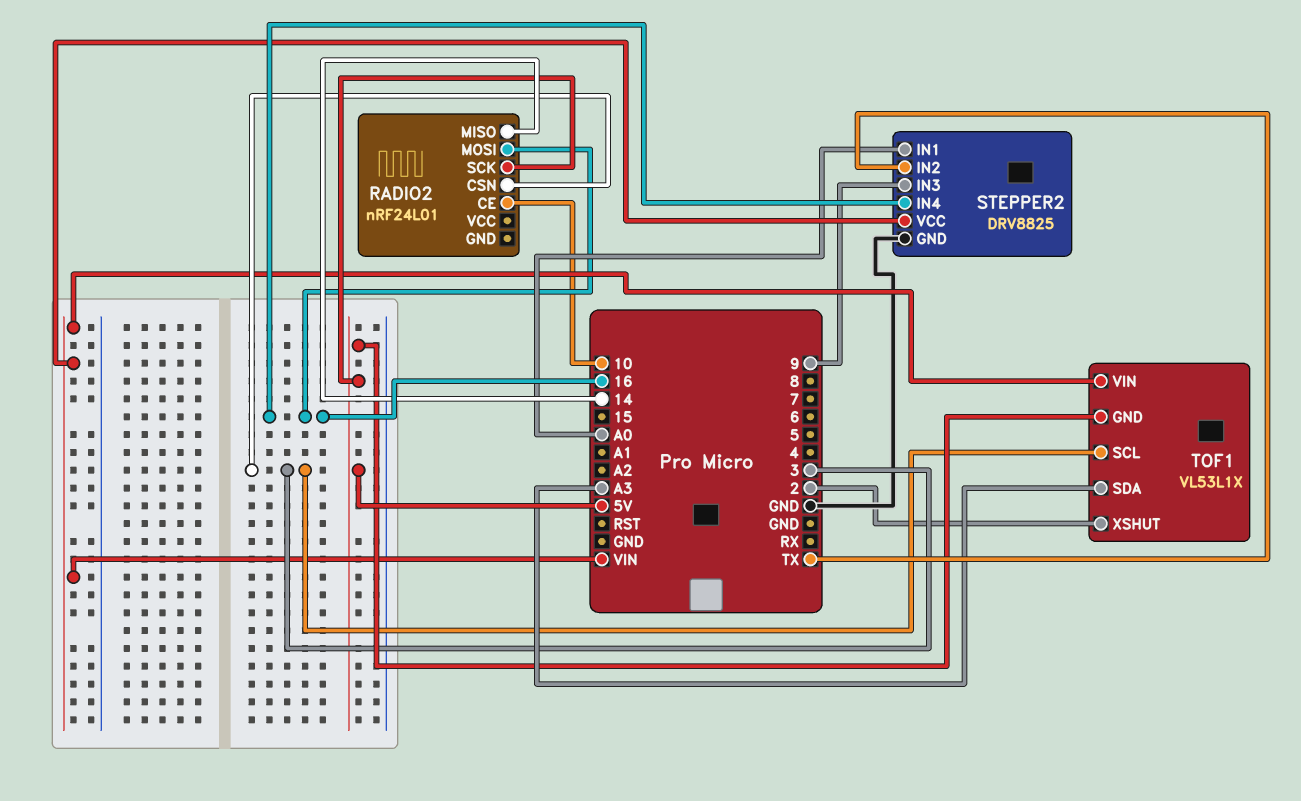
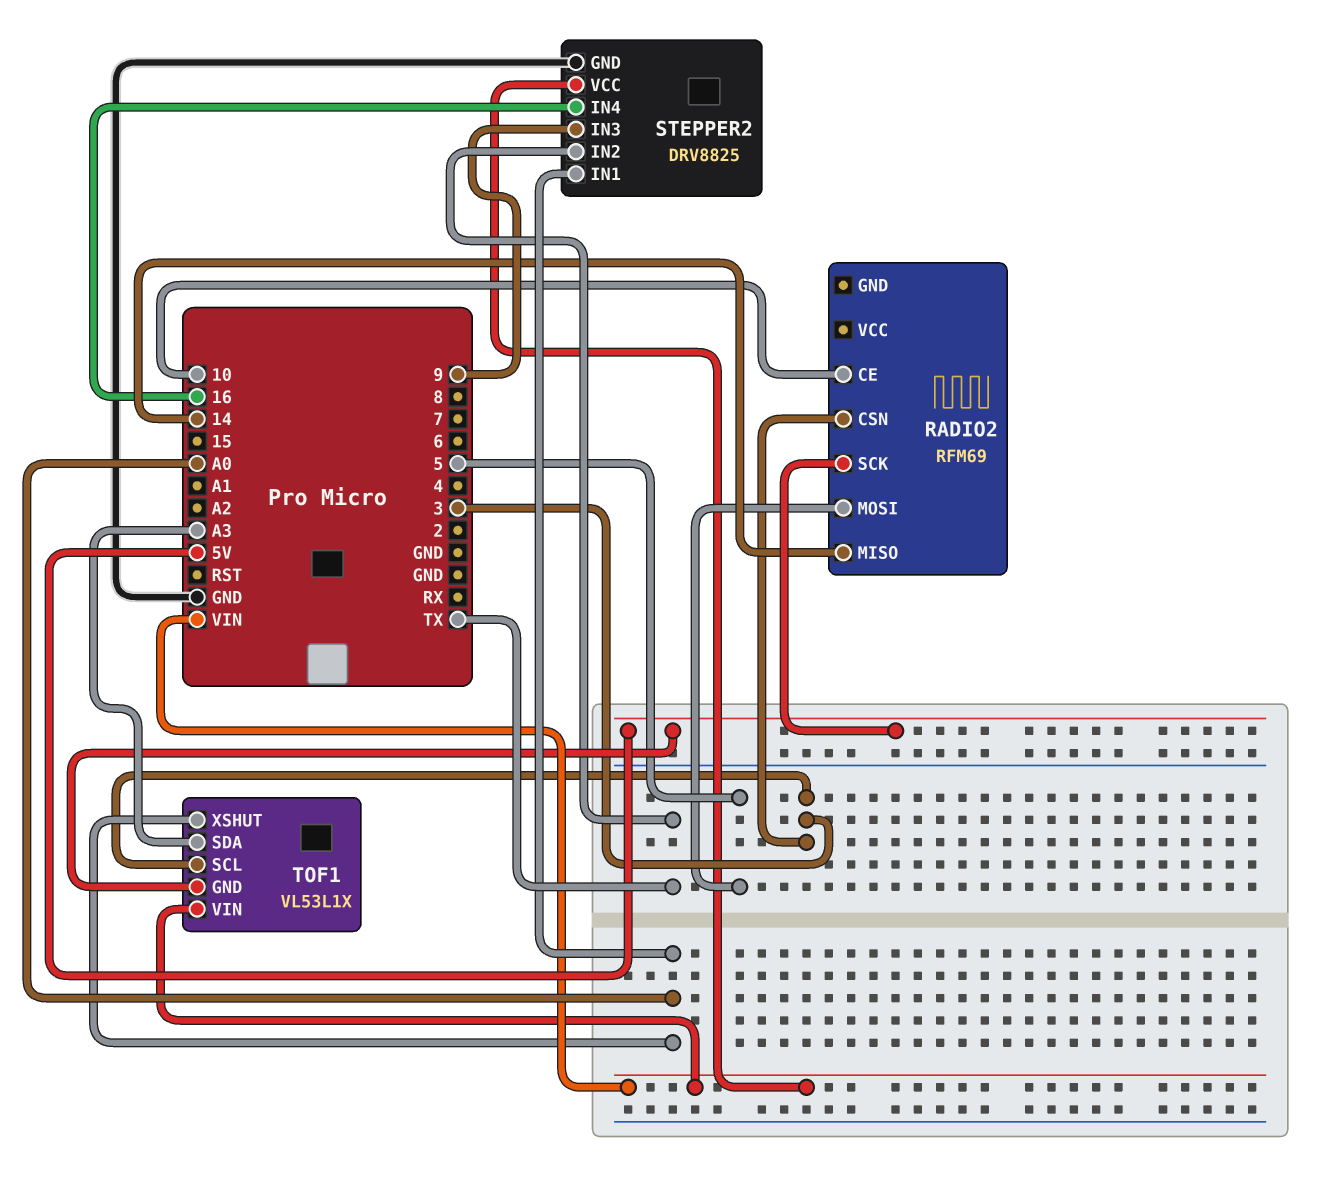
RADIO2: nRF24L01 -> RFM69
RADIO2 pin MOSI: 16 -> 5
TOF1 pin XSHUT: 2 -> A0

